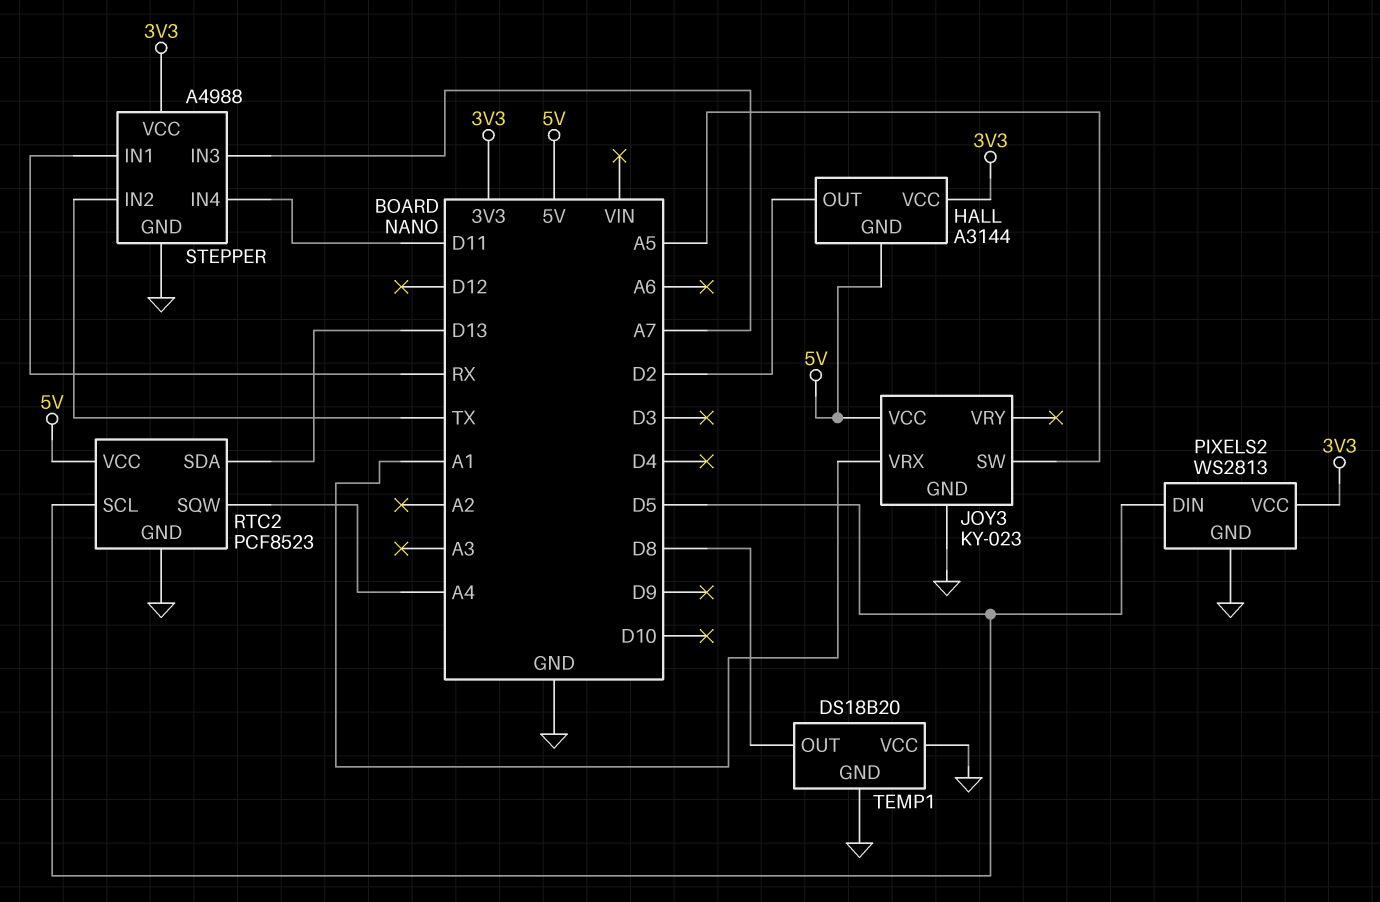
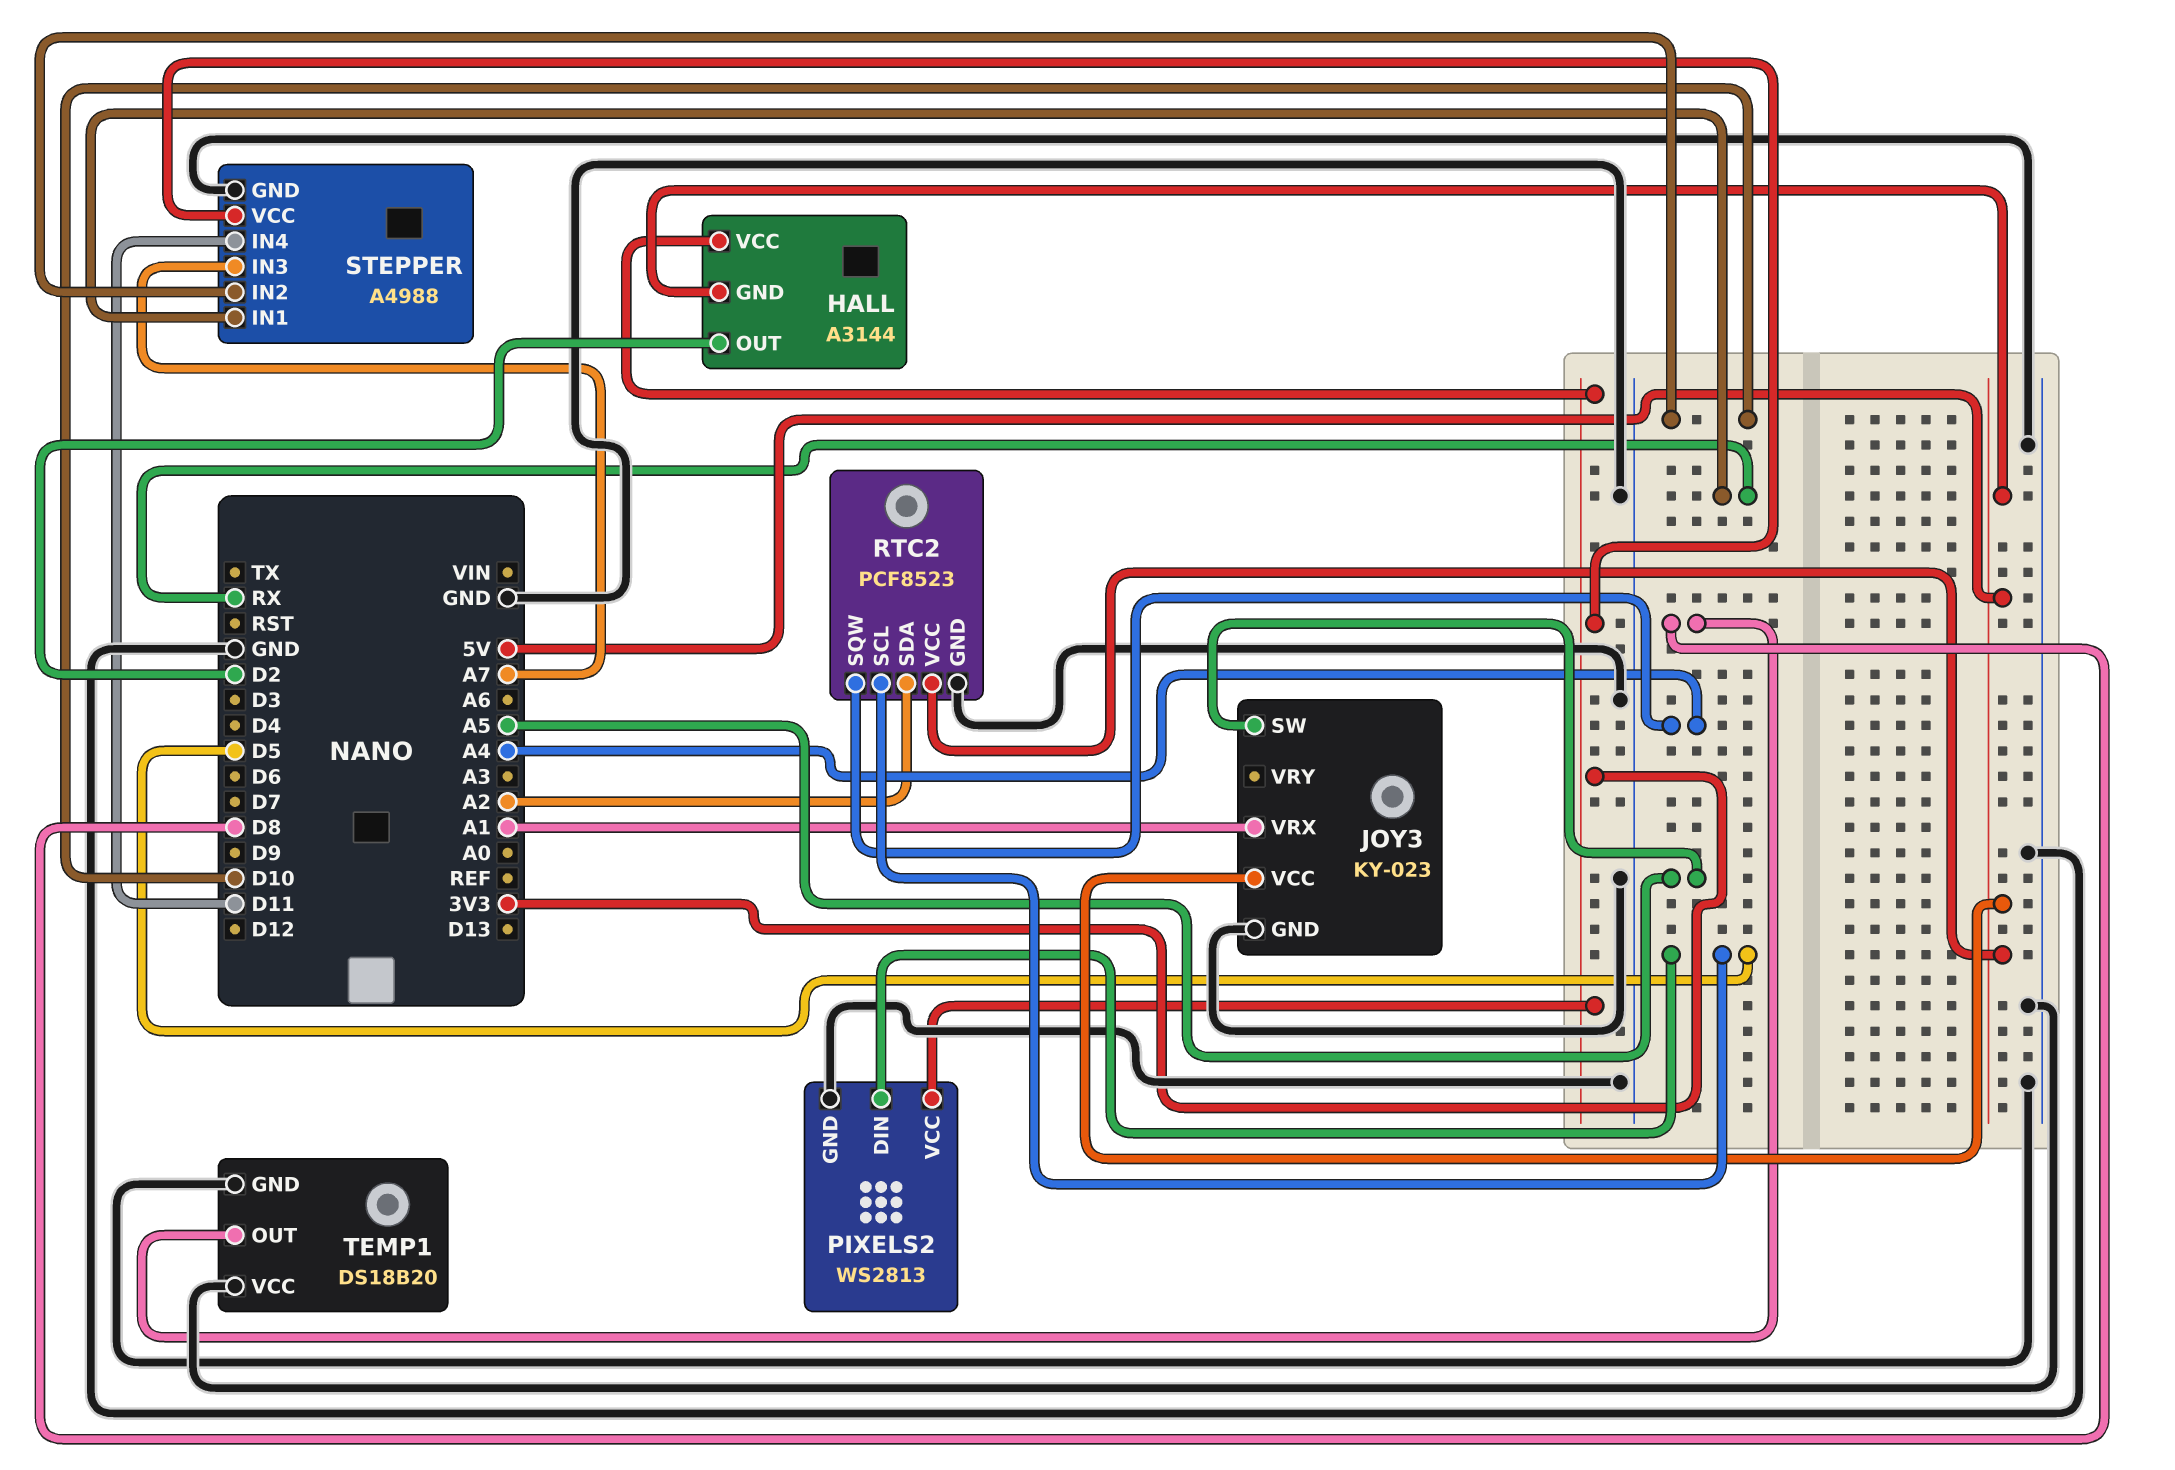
RTC2 pin SDA: D13 -> A2
STEPPER pin IN2: TX -> D10

